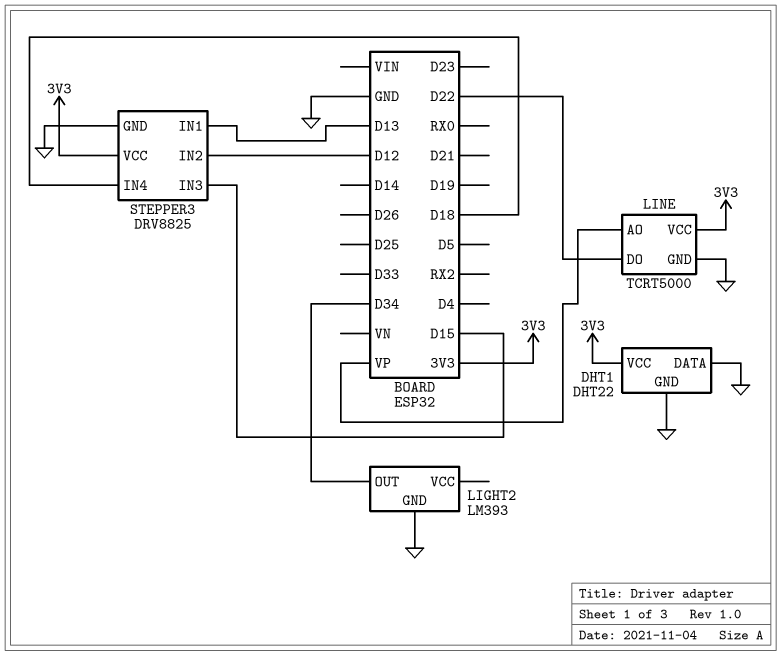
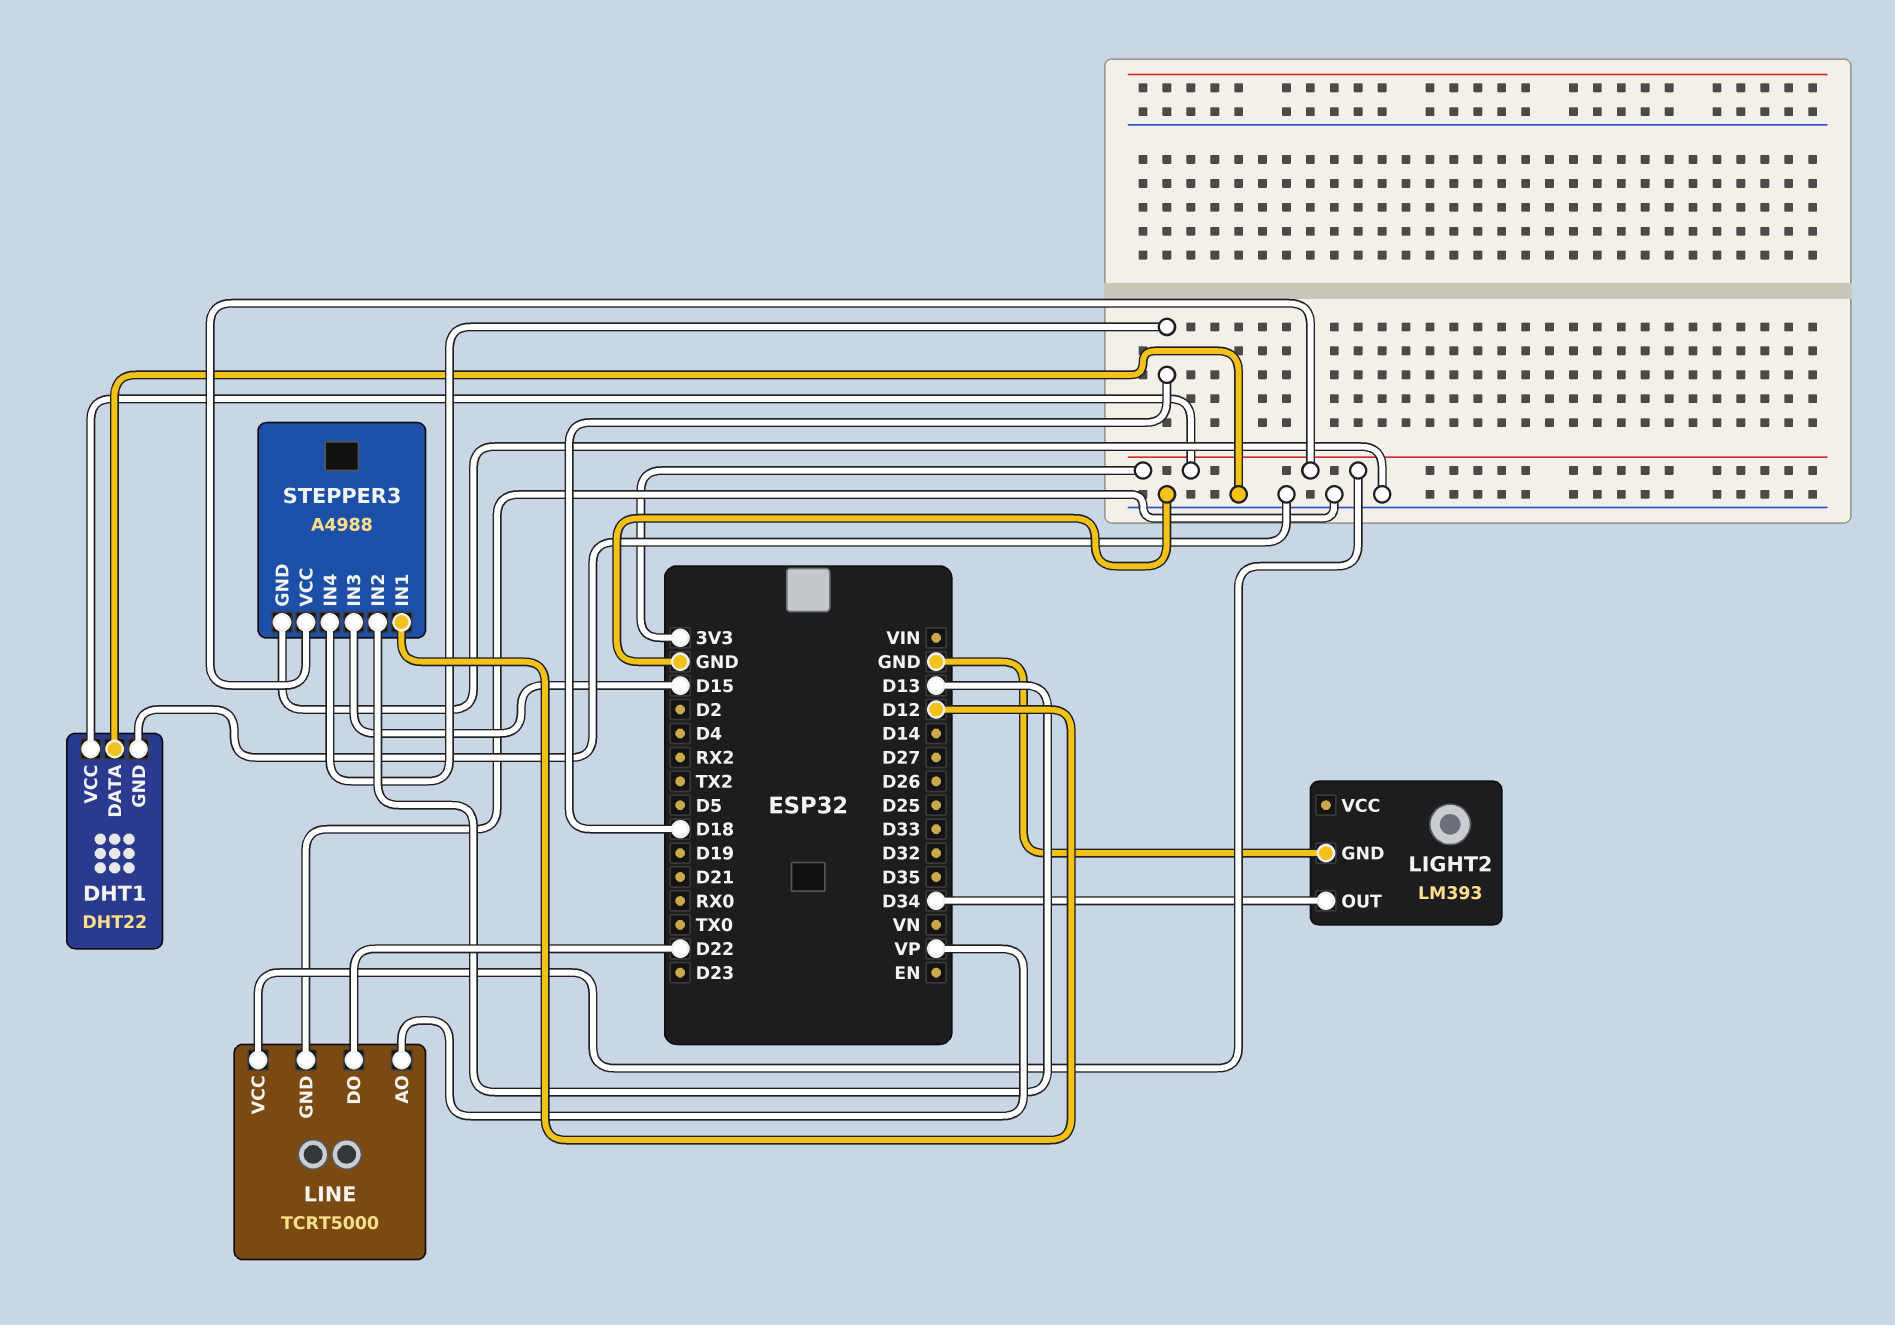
STEPPER3: DRV8825 -> A4988
STEPPER3 pin IN1: D13 -> D12
STEPPER3 pin IN2: D12 -> D13

